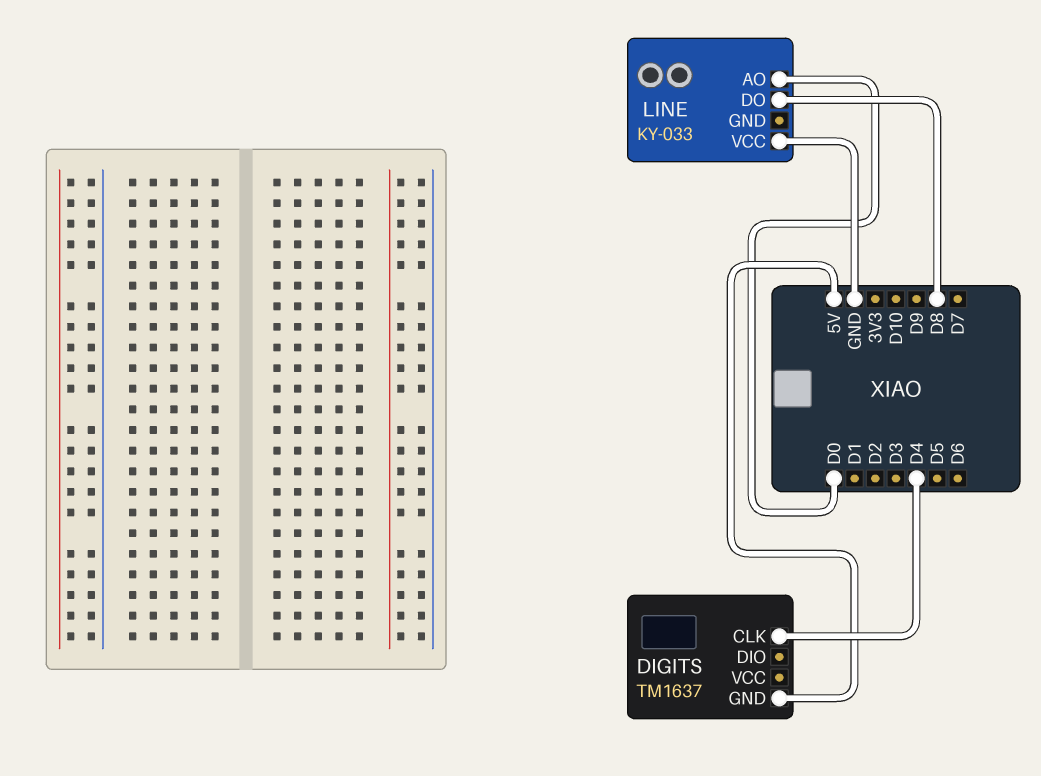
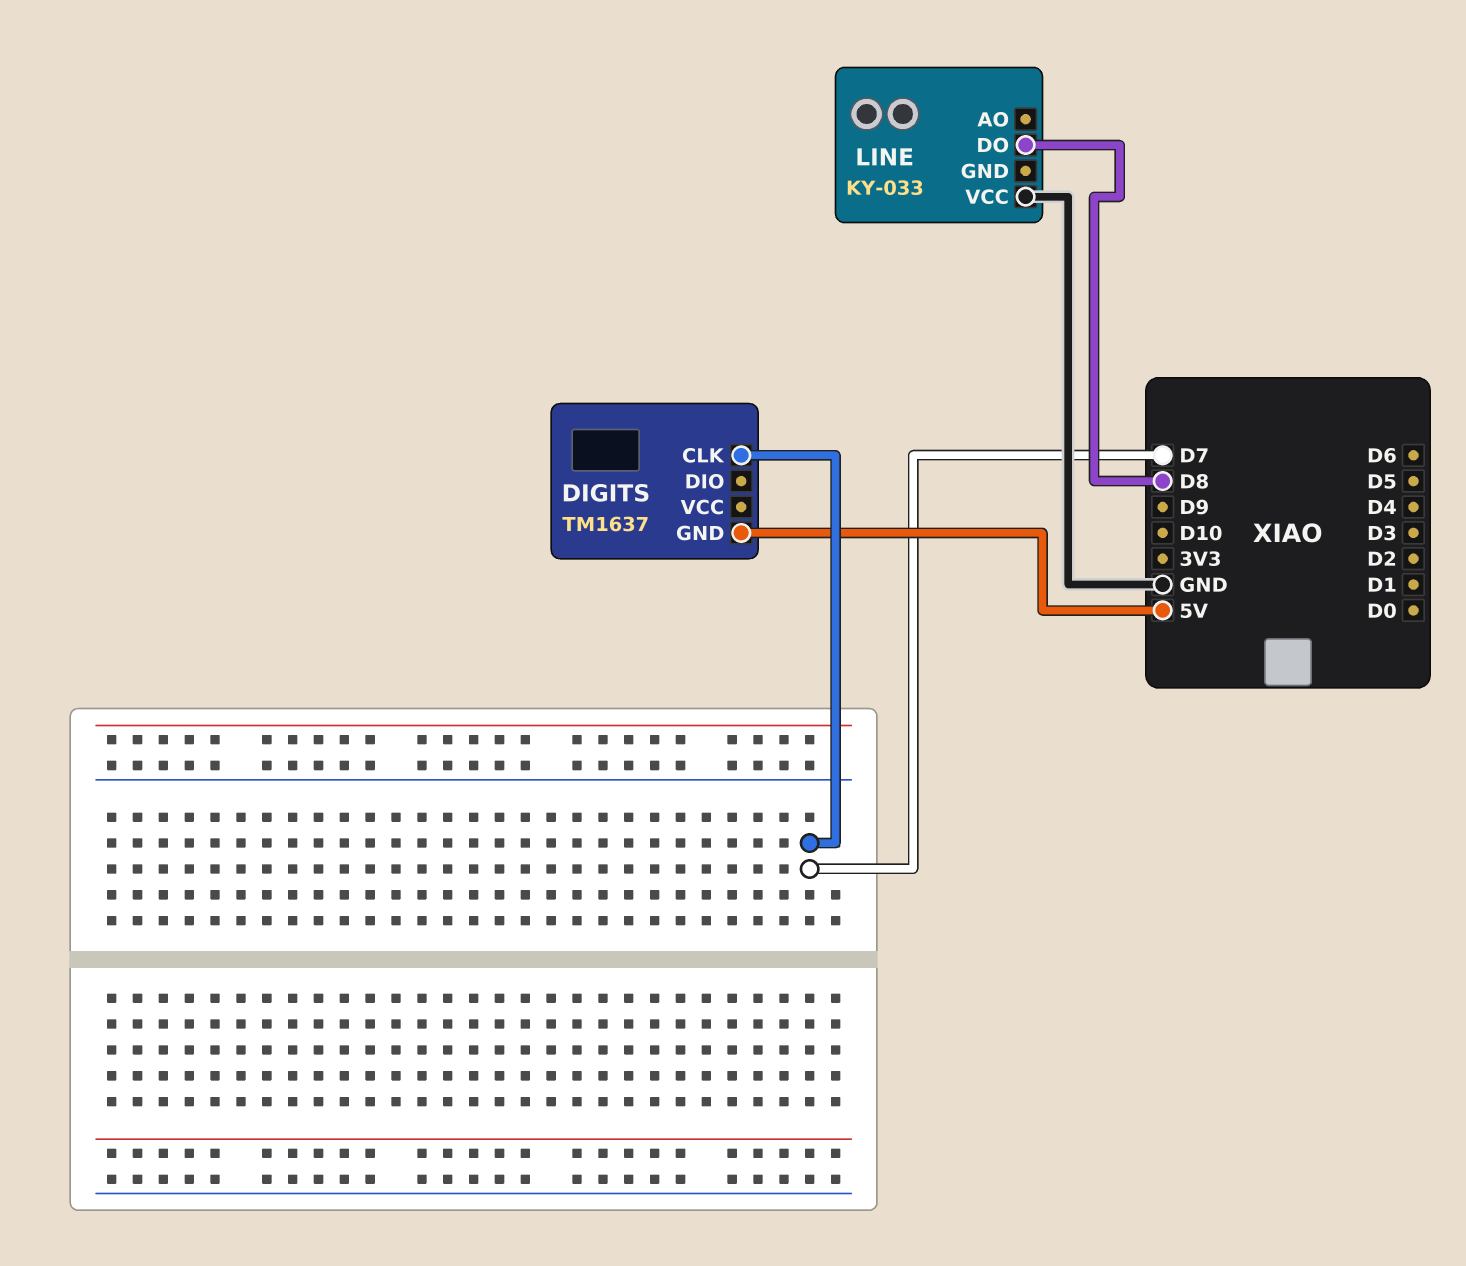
DIGITS pin CLK: D4 -> D7
LINE pin AO: D0 -> none

